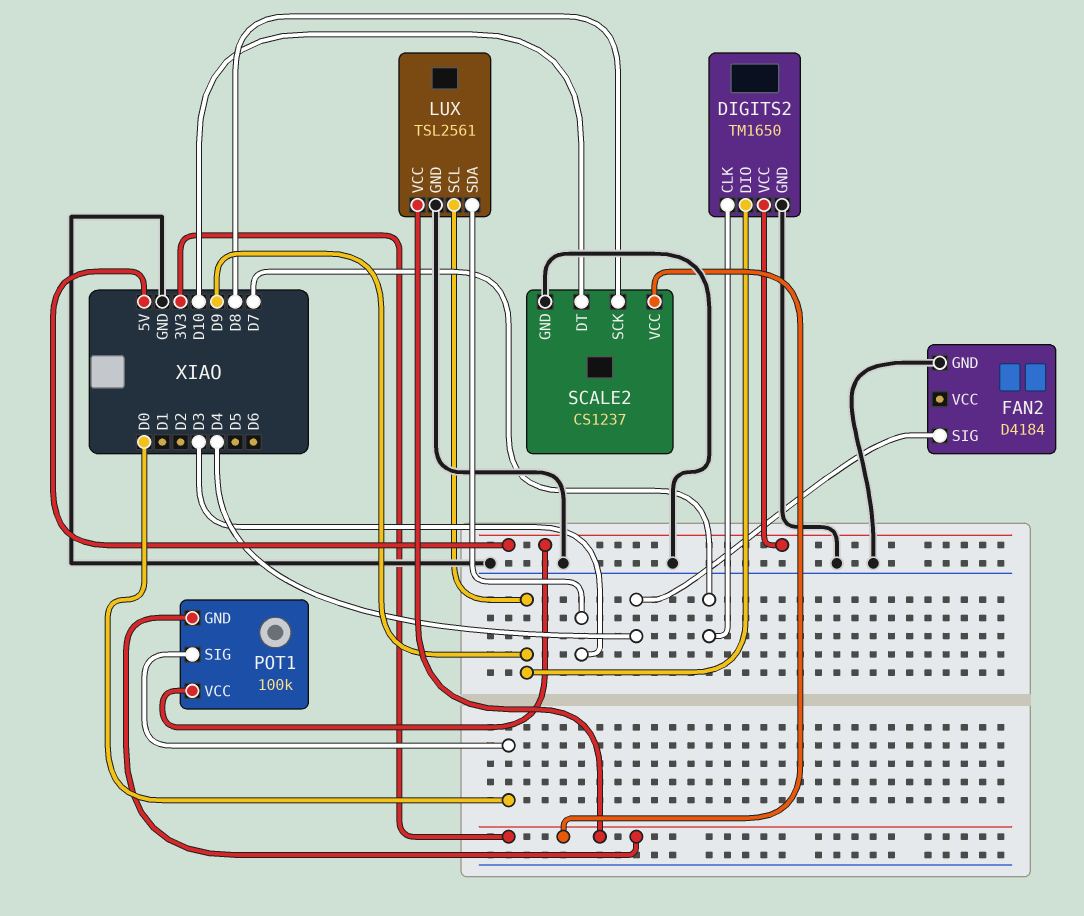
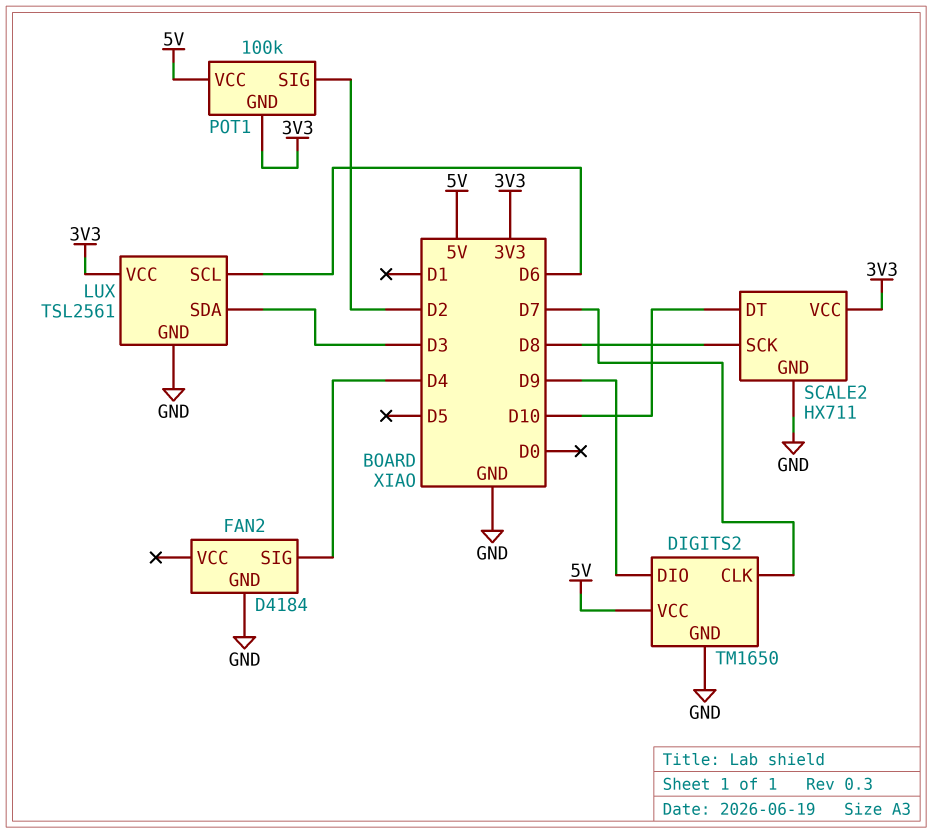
LUX pin SCL: D9 -> D6
POT1 pin SIG: D0 -> D2
SCALE2: CS1237 -> HX711

